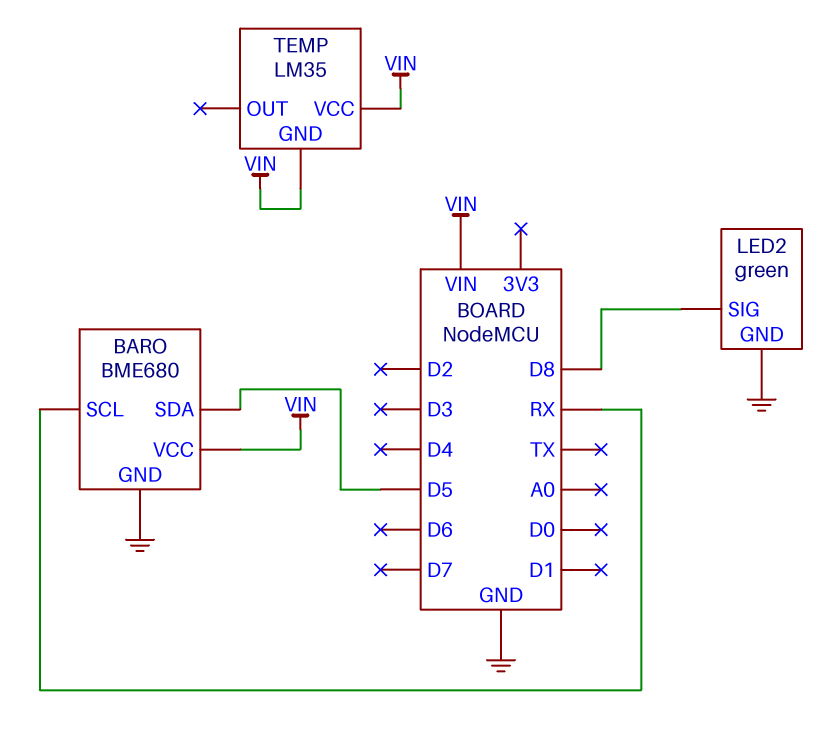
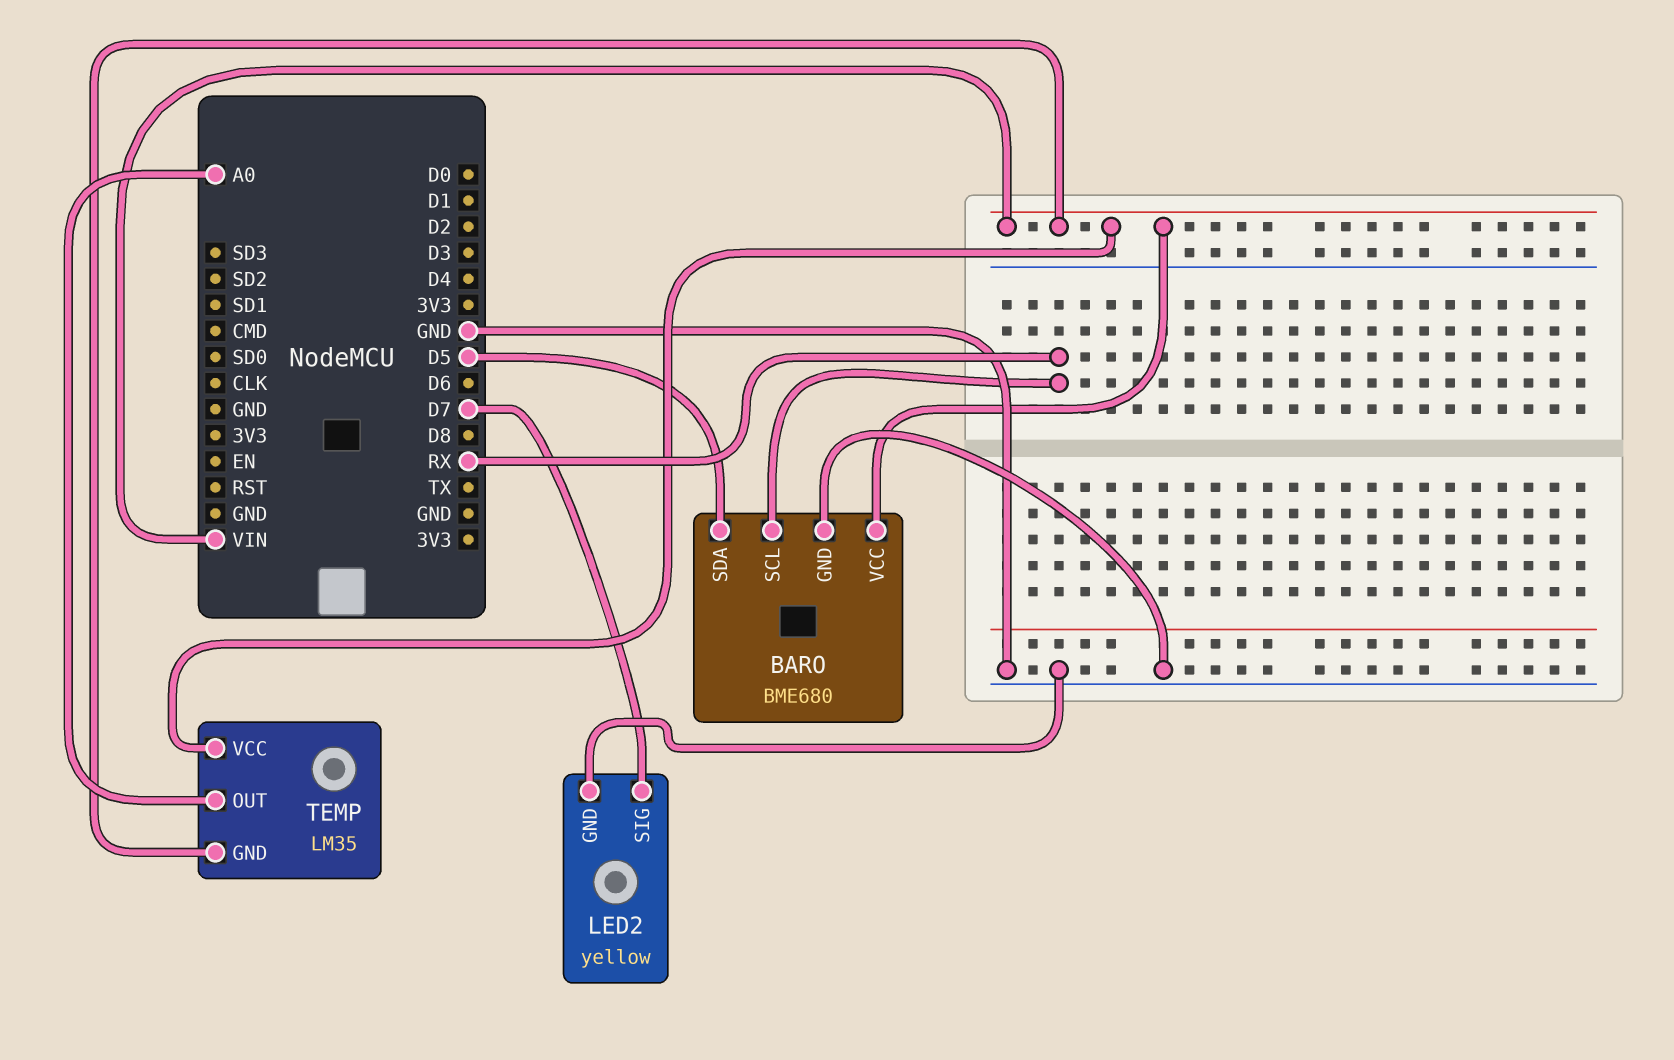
LED2: green -> yellow
LED2 pin SIG: D8 -> D7
TEMP pin OUT: none -> A0

